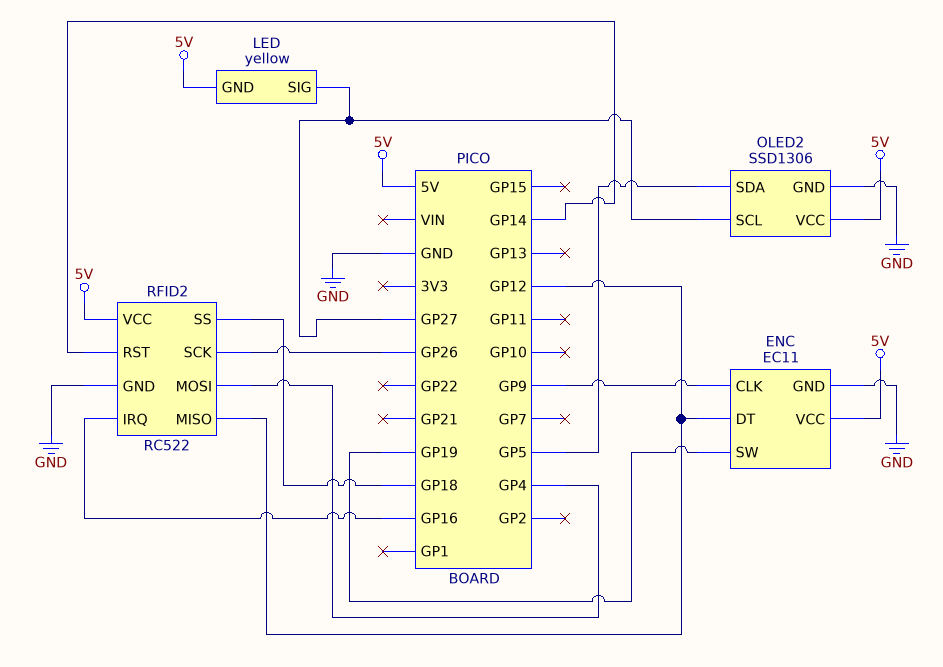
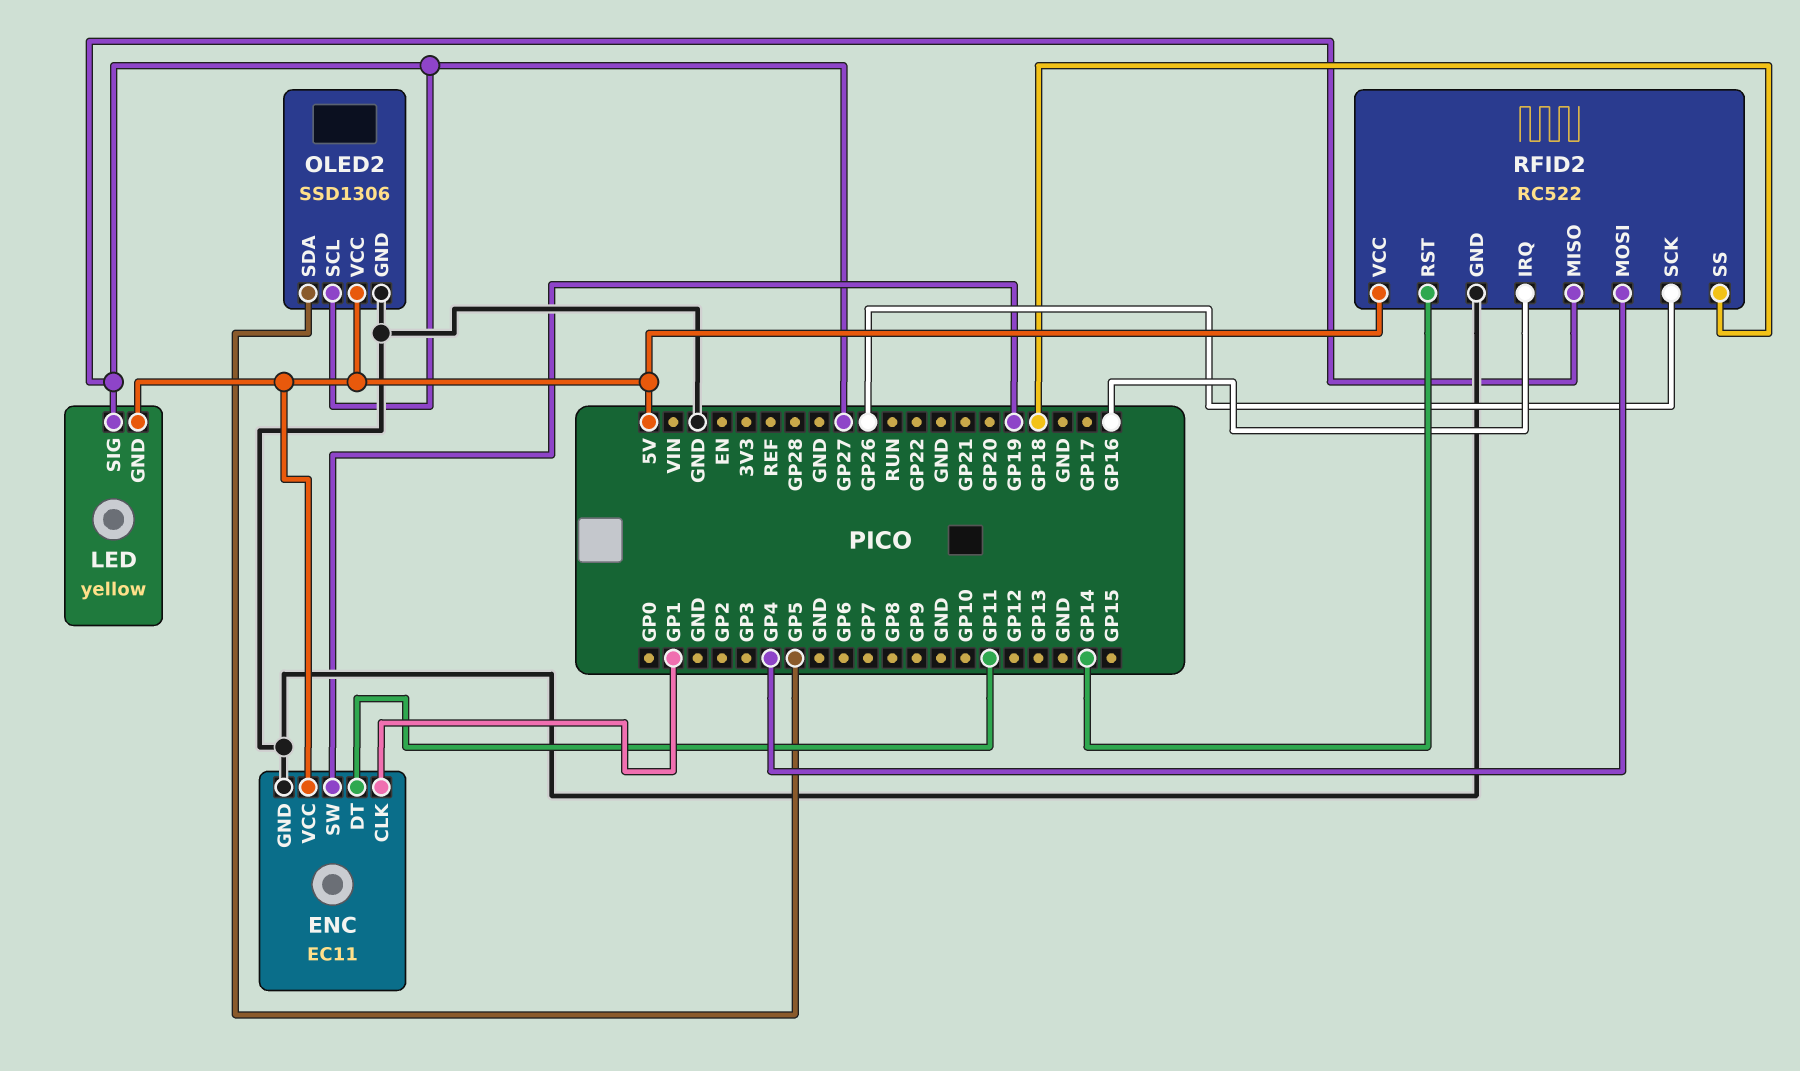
ENC pin CLK: GP9 -> GP1
ENC pin DT: GP12 -> GP11
RFID2 pin MISO: GP12 -> GP27

